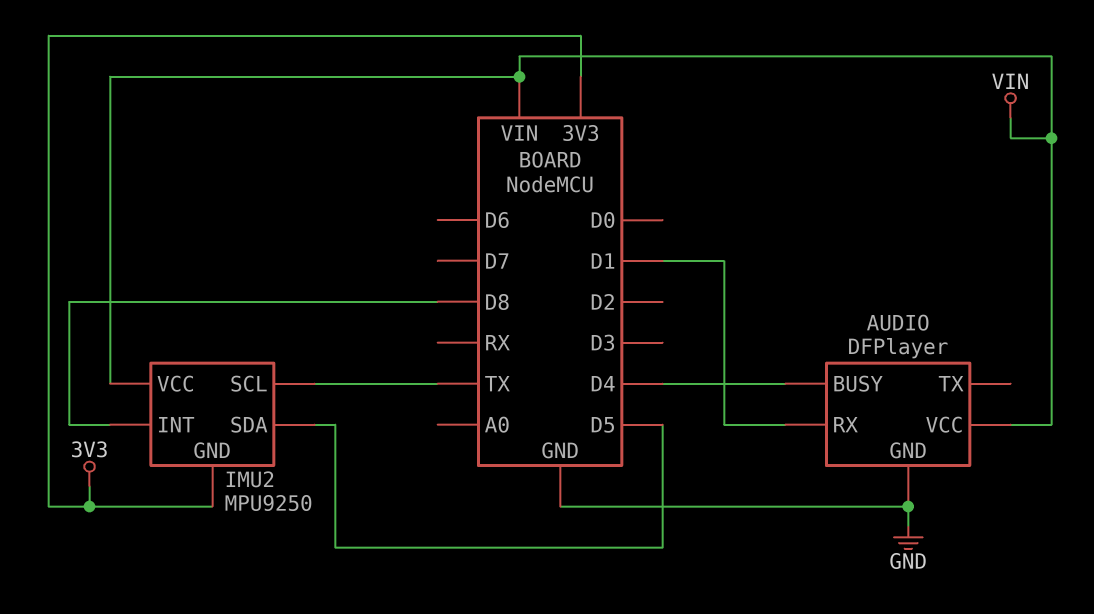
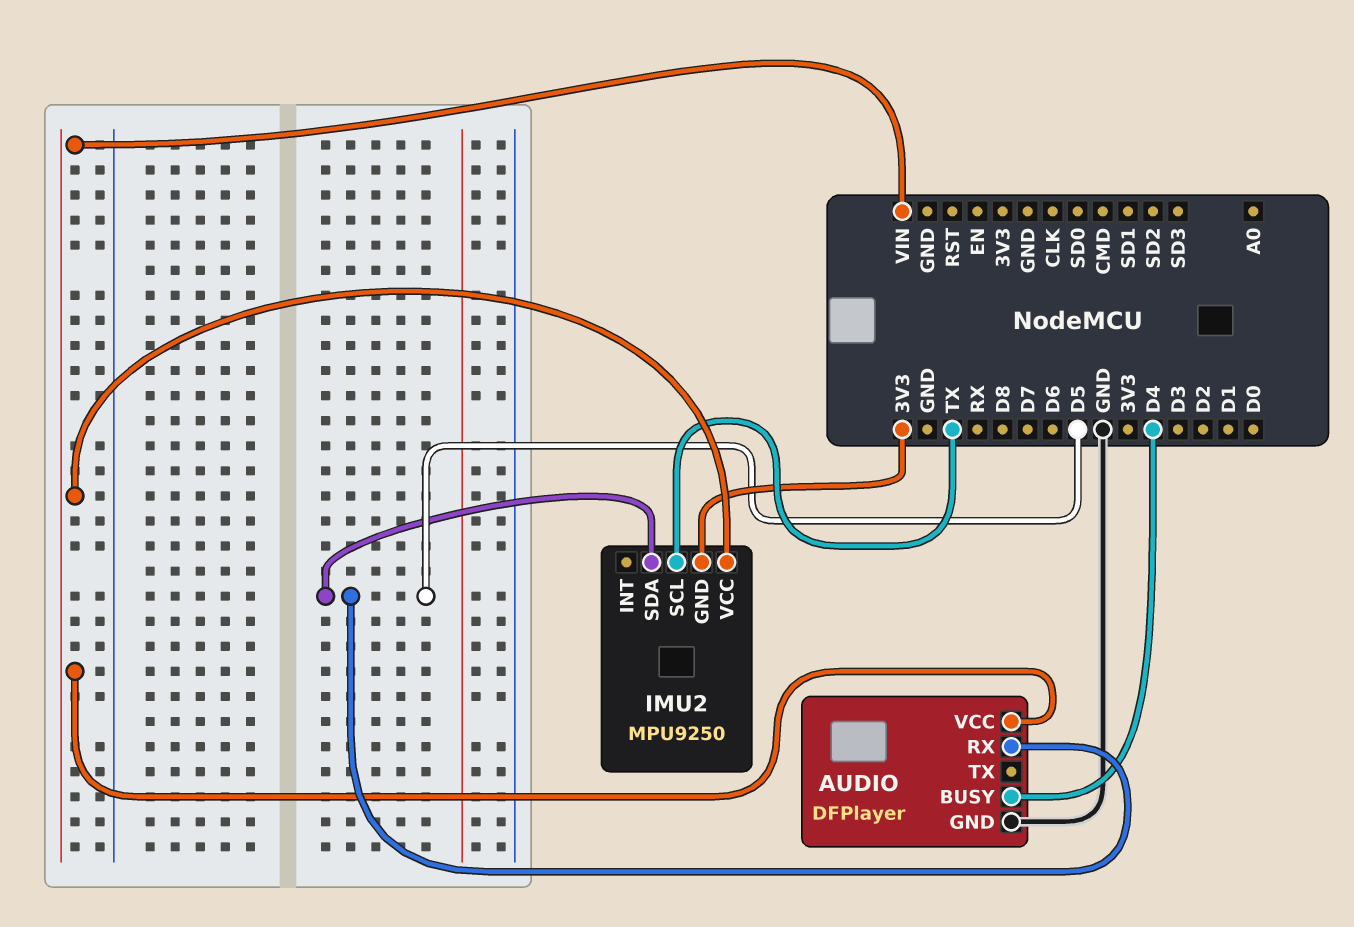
AUDIO pin RX: D1 -> D5
IMU2 pin INT: D8 -> none

